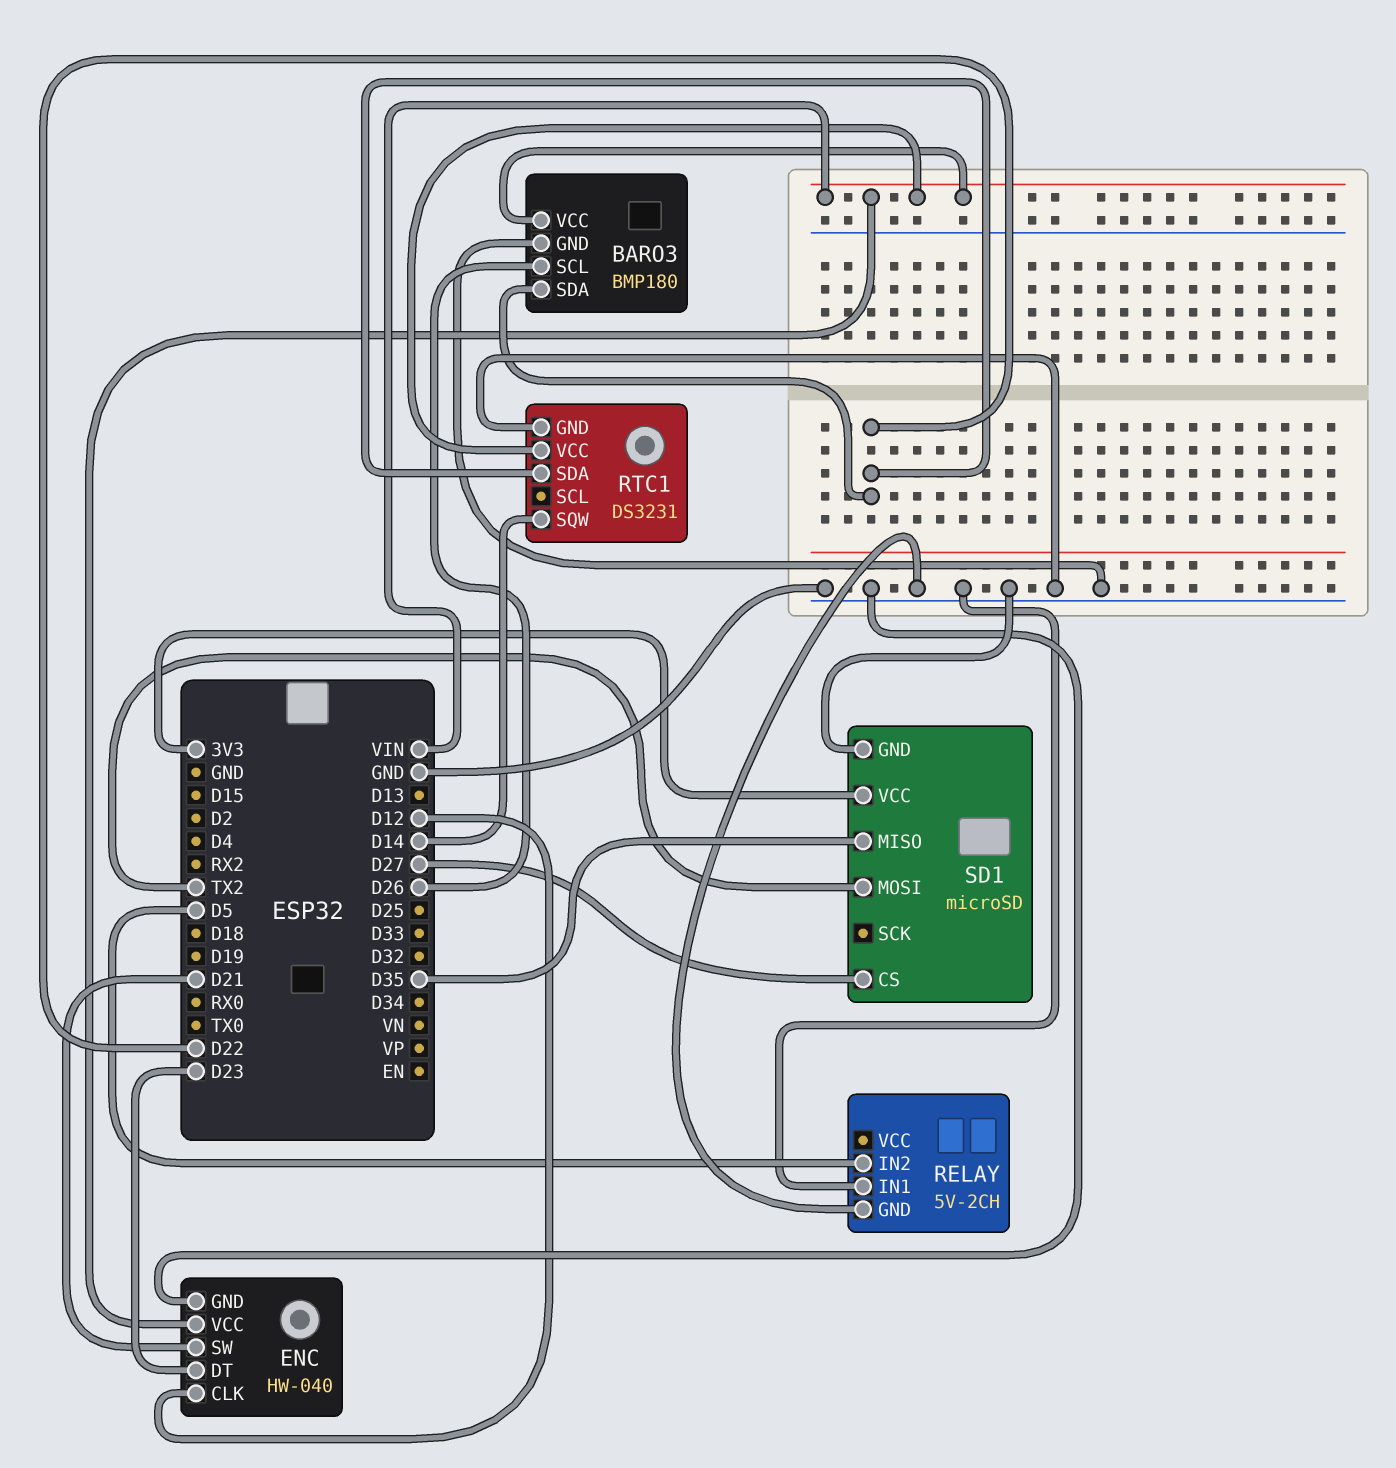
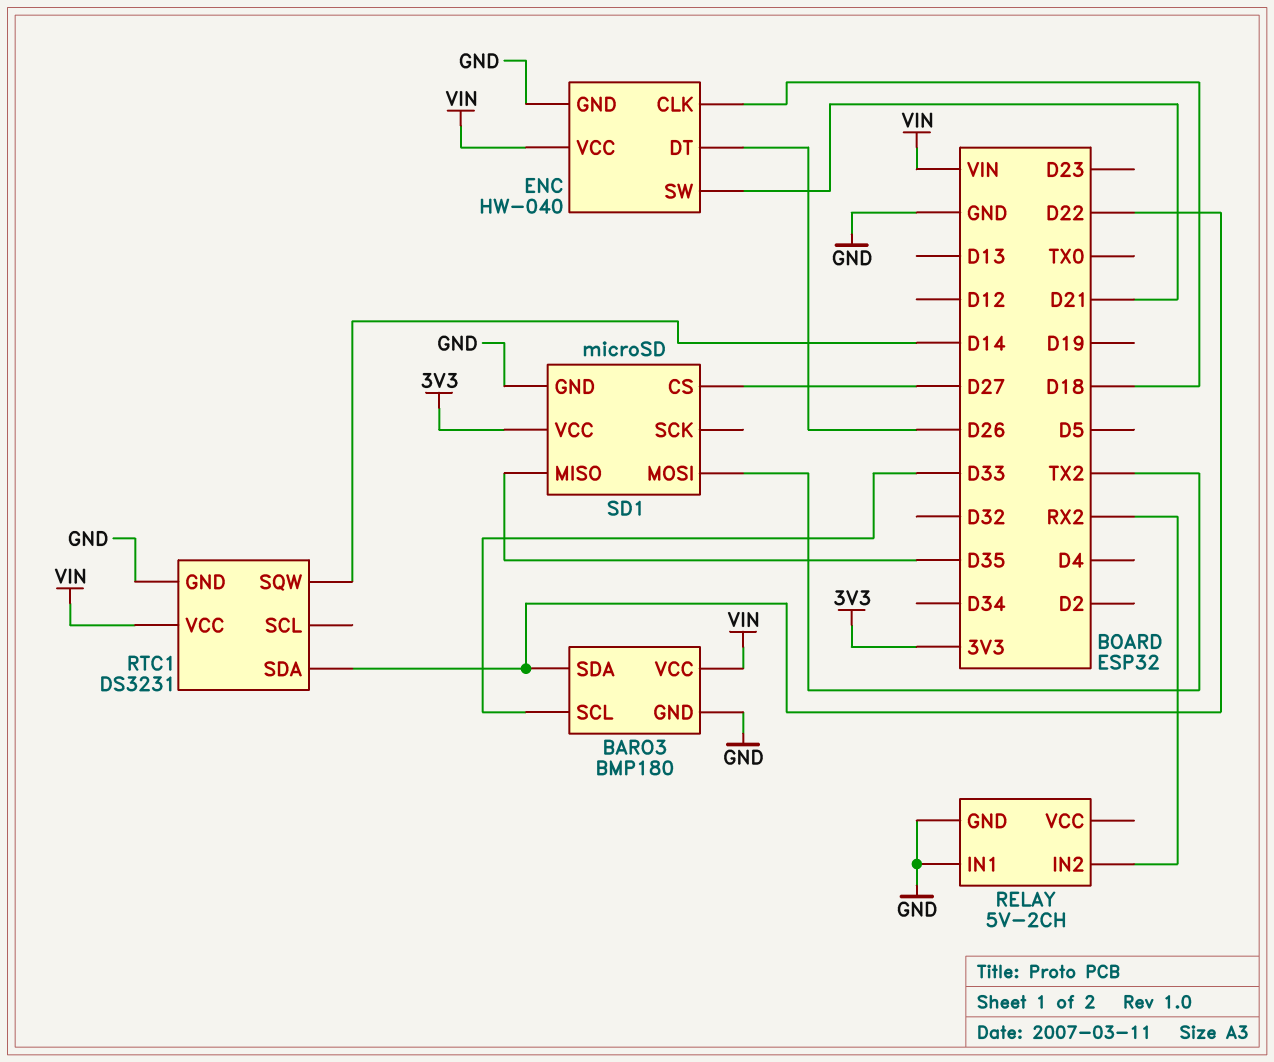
BARO3 pin SCL: D26 -> D33
ENC pin CLK: D12 -> D18
ENC pin DT: D23 -> D26
RELAY pin IN2: D5 -> RX2

